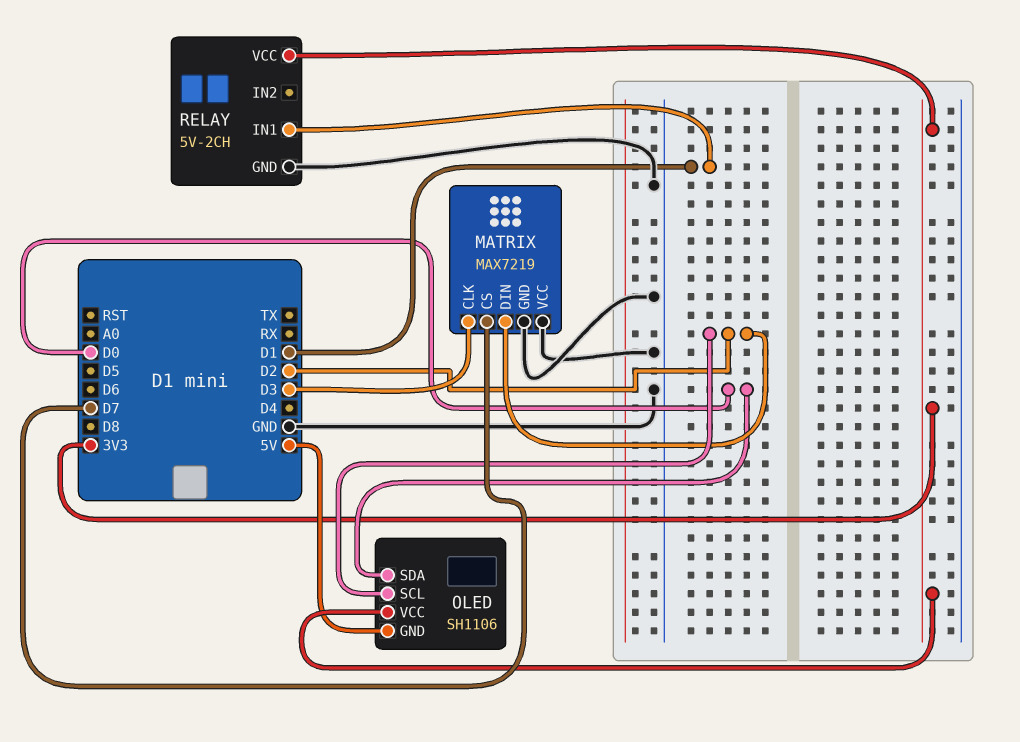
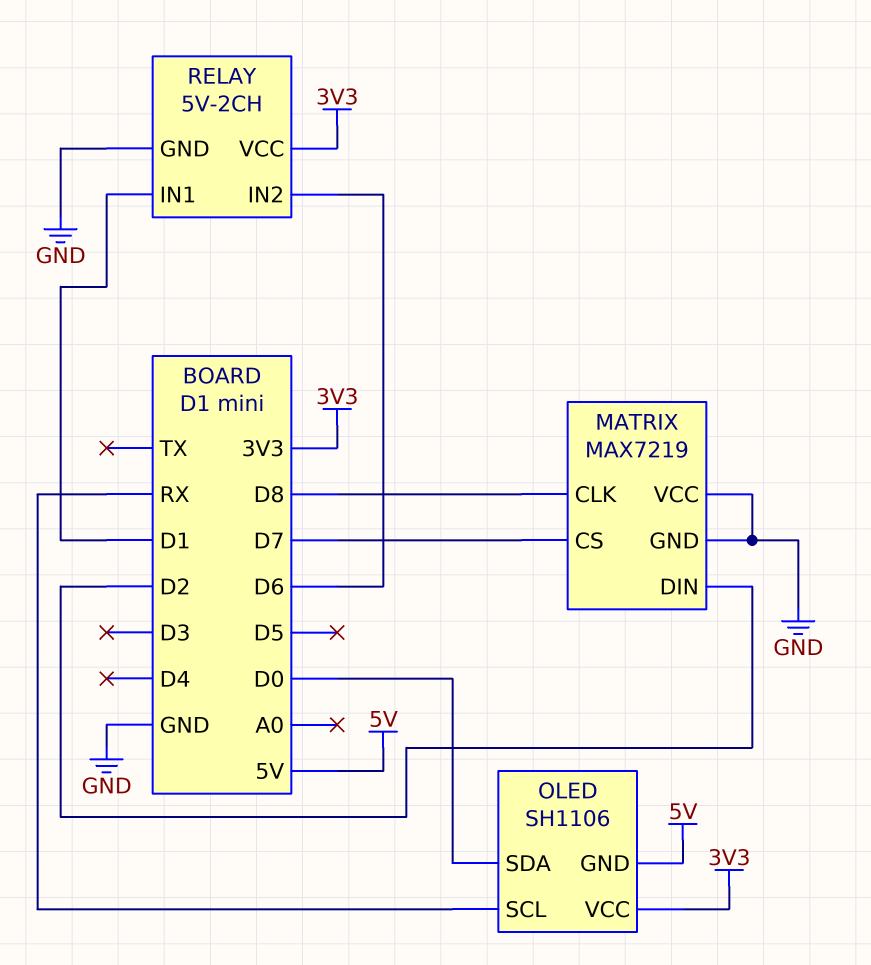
MATRIX pin CLK: D3 -> D8
OLED pin SCL: D2 -> RX
RELAY pin IN2: none -> D6

